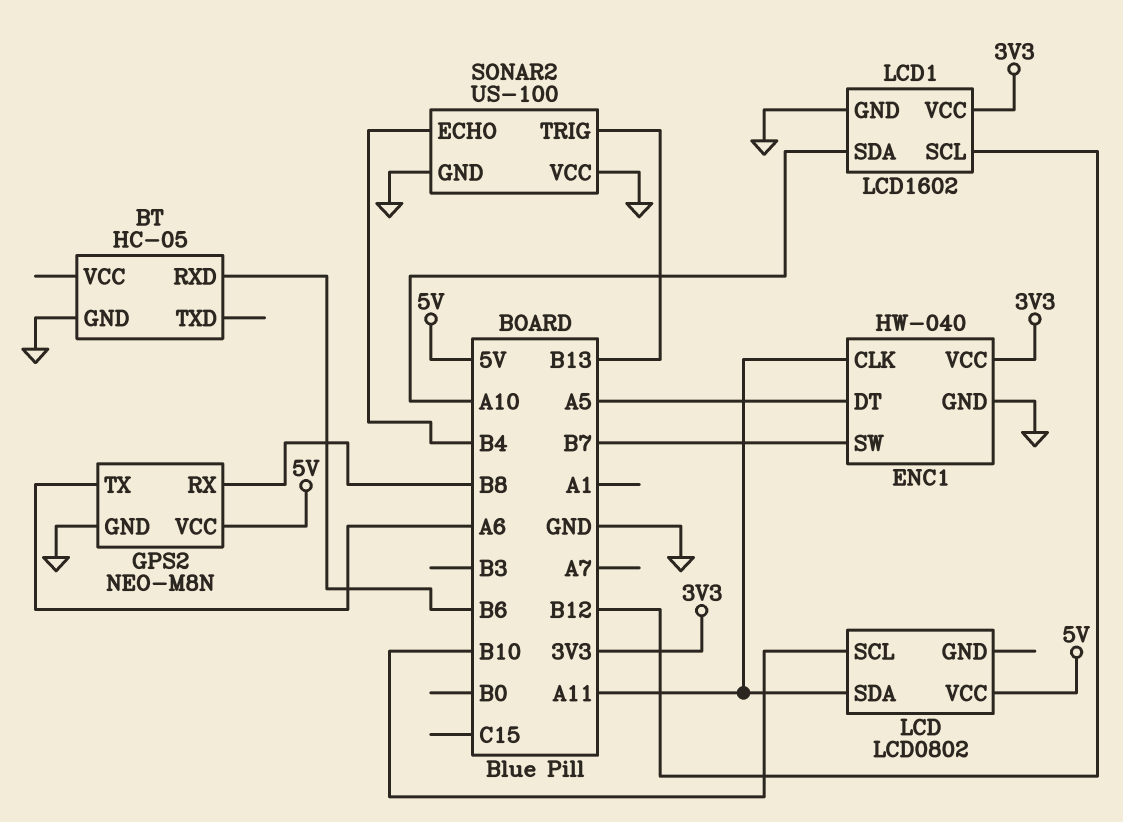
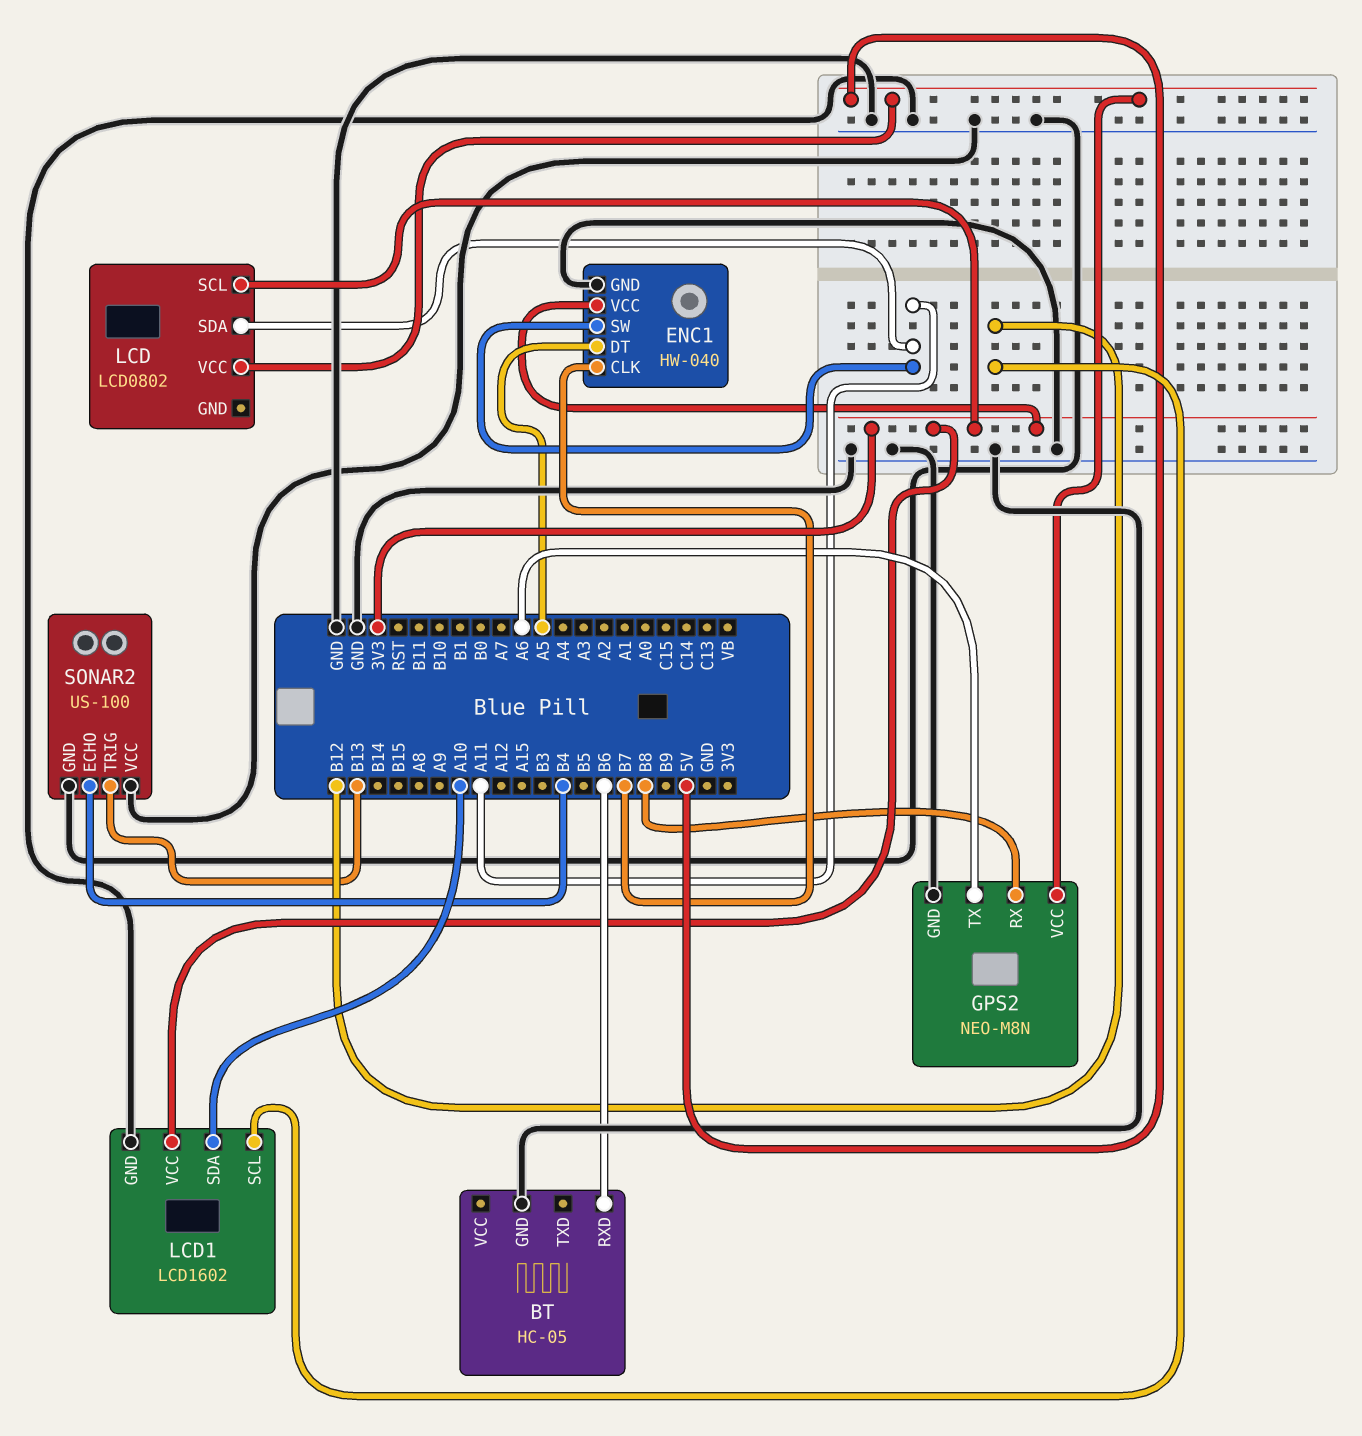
ENC1 pin CLK: A11 -> B7
ENC1 pin SW: B7 -> A11
LCD pin SCL: B10 -> 3V3

